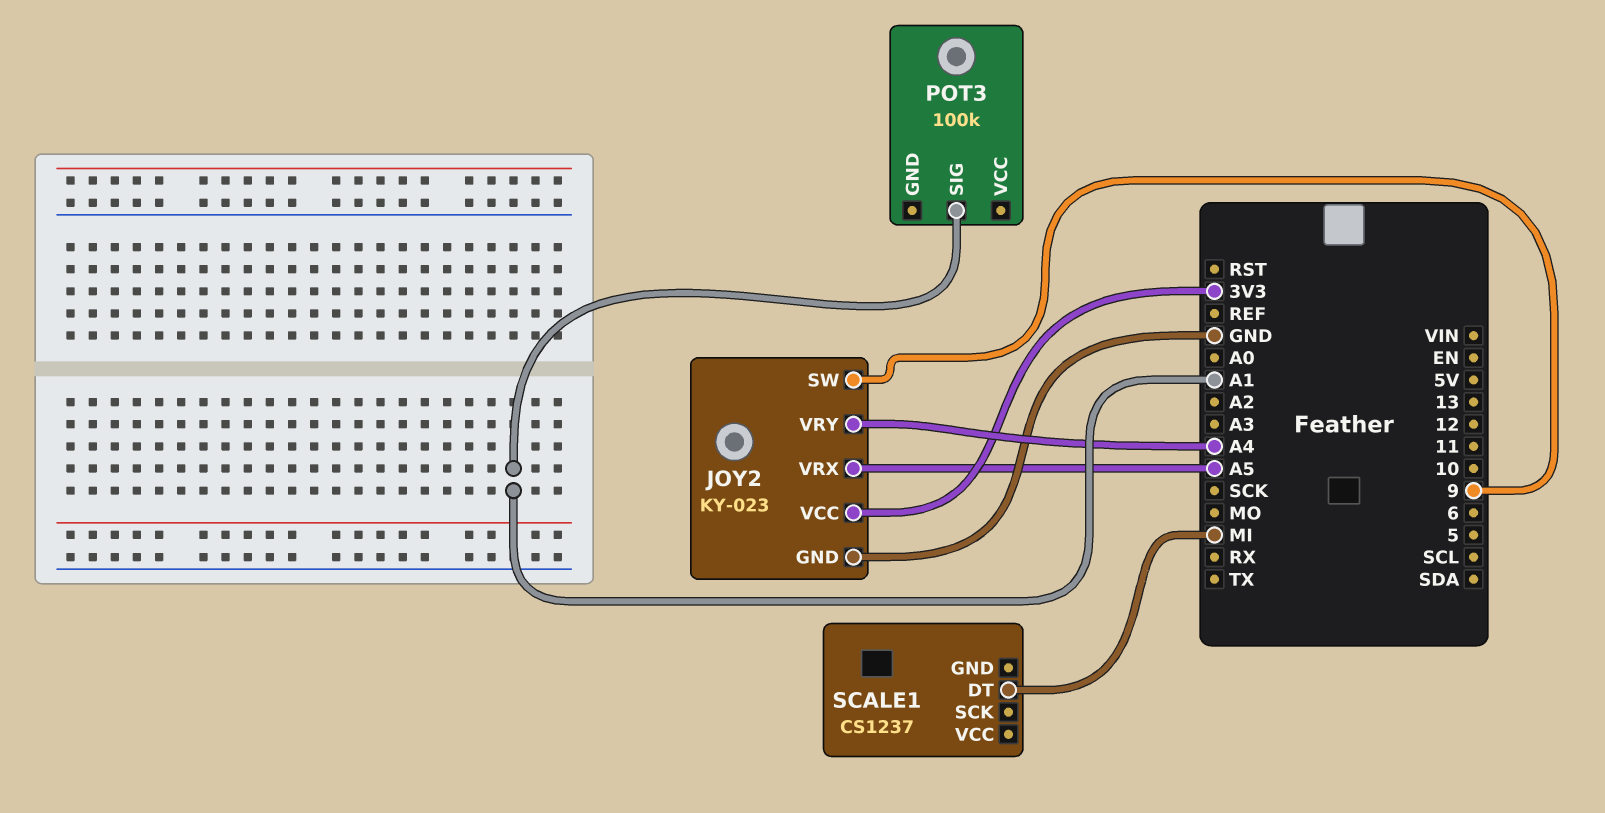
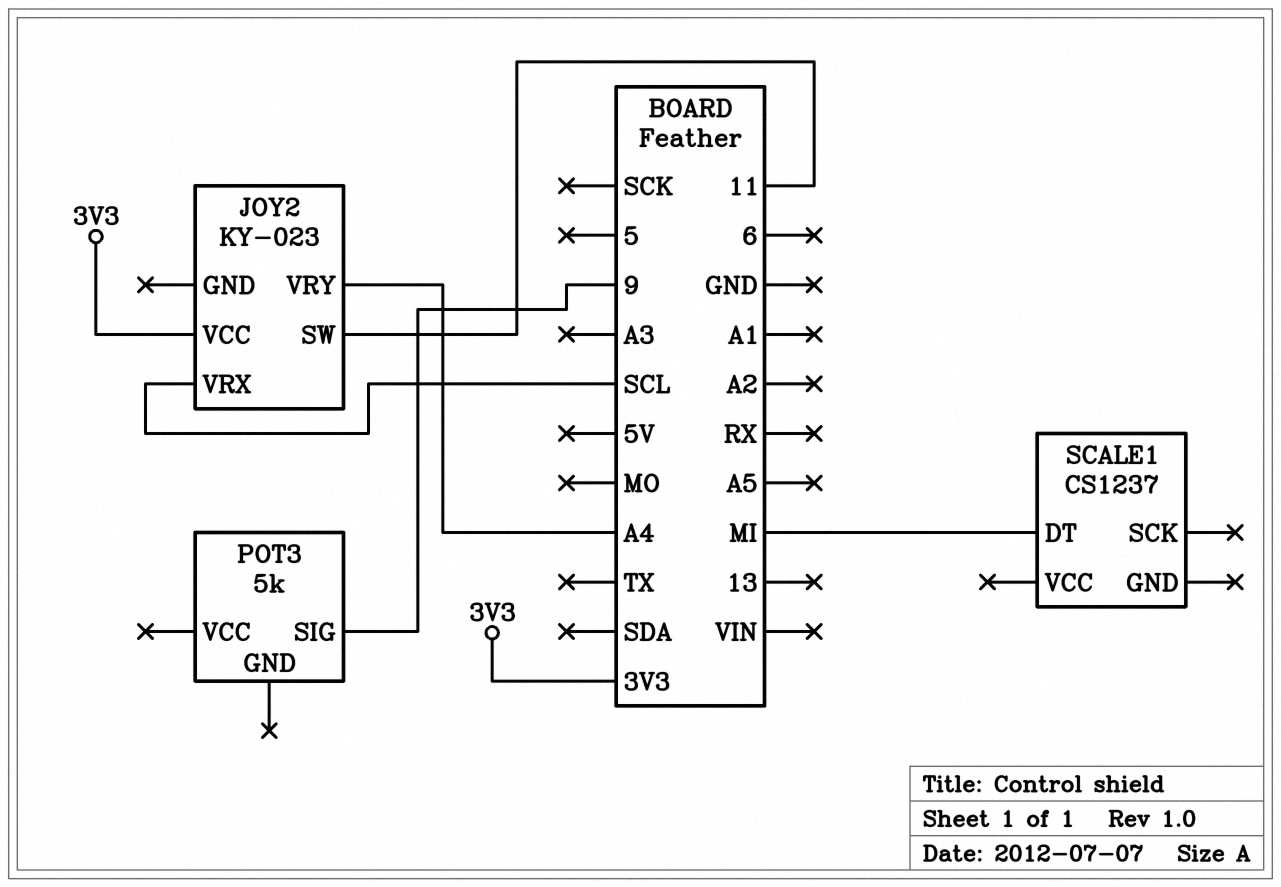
JOY2 pin GND: GND -> none
JOY2 pin SW: 9 -> 11
JOY2 pin VRX: A5 -> SCL
POT3: 100k -> 5k
POT3 pin SIG: A1 -> 9

